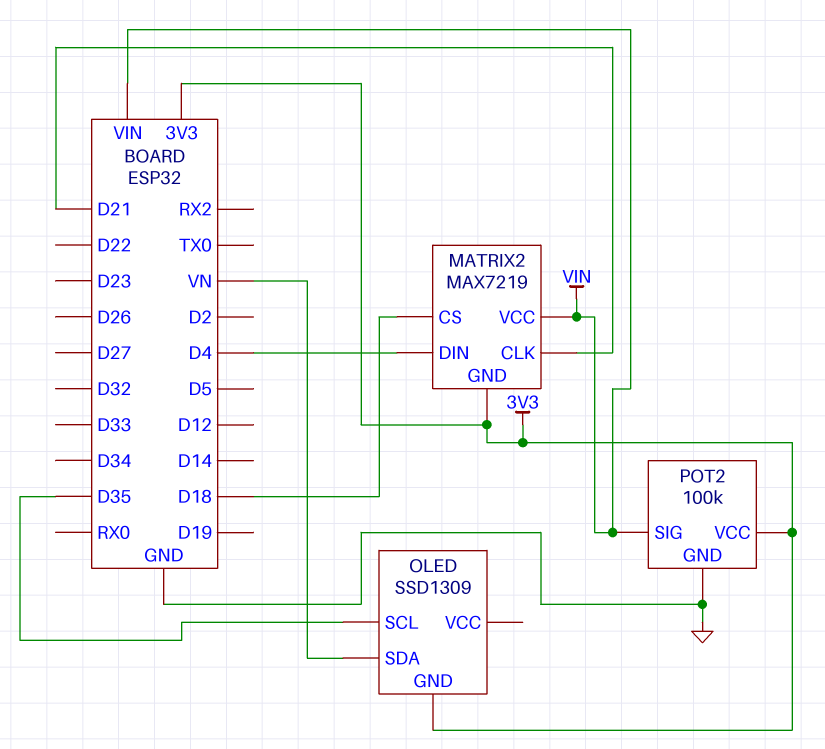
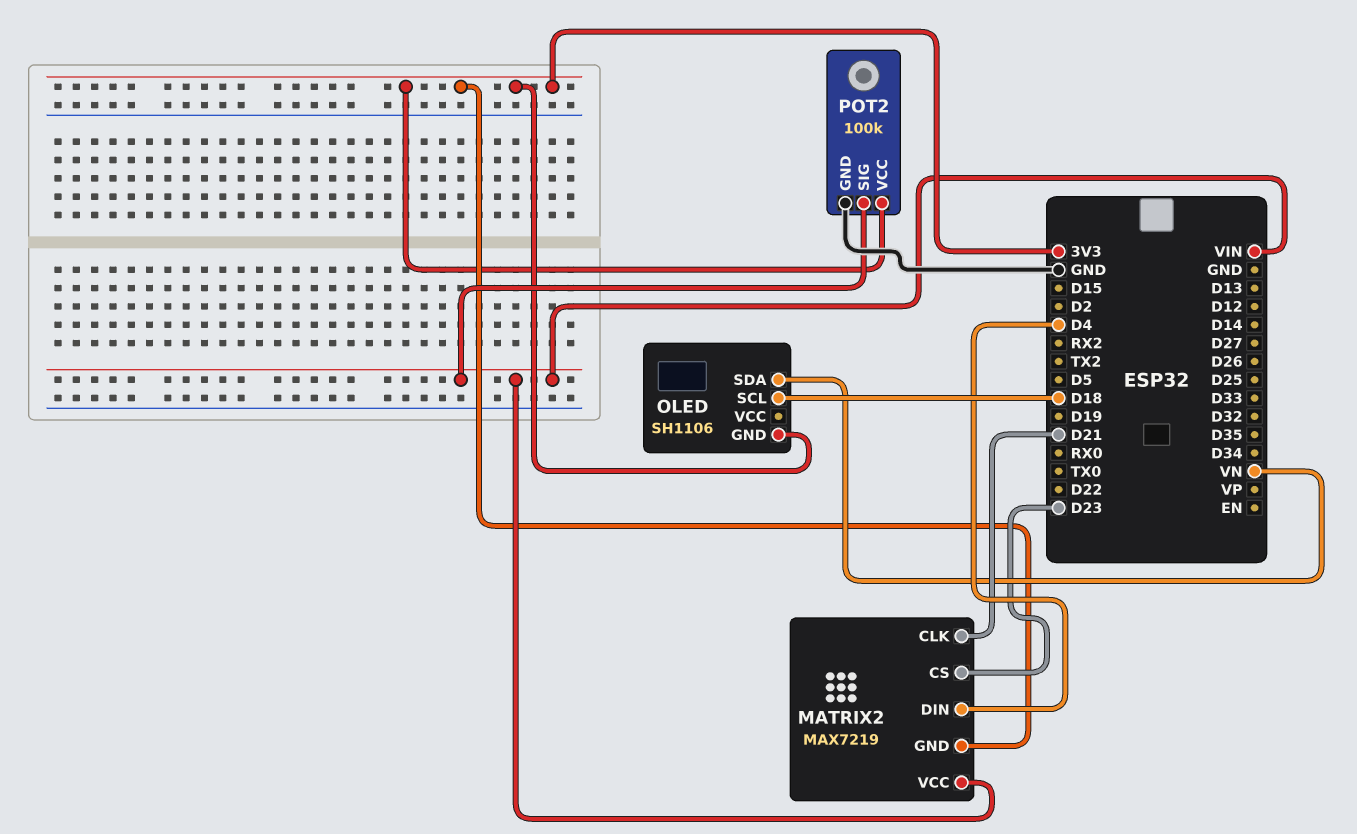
MATRIX2 pin CS: D18 -> D23
OLED: SSD1309 -> SH1106
OLED pin SCL: D35 -> D18

